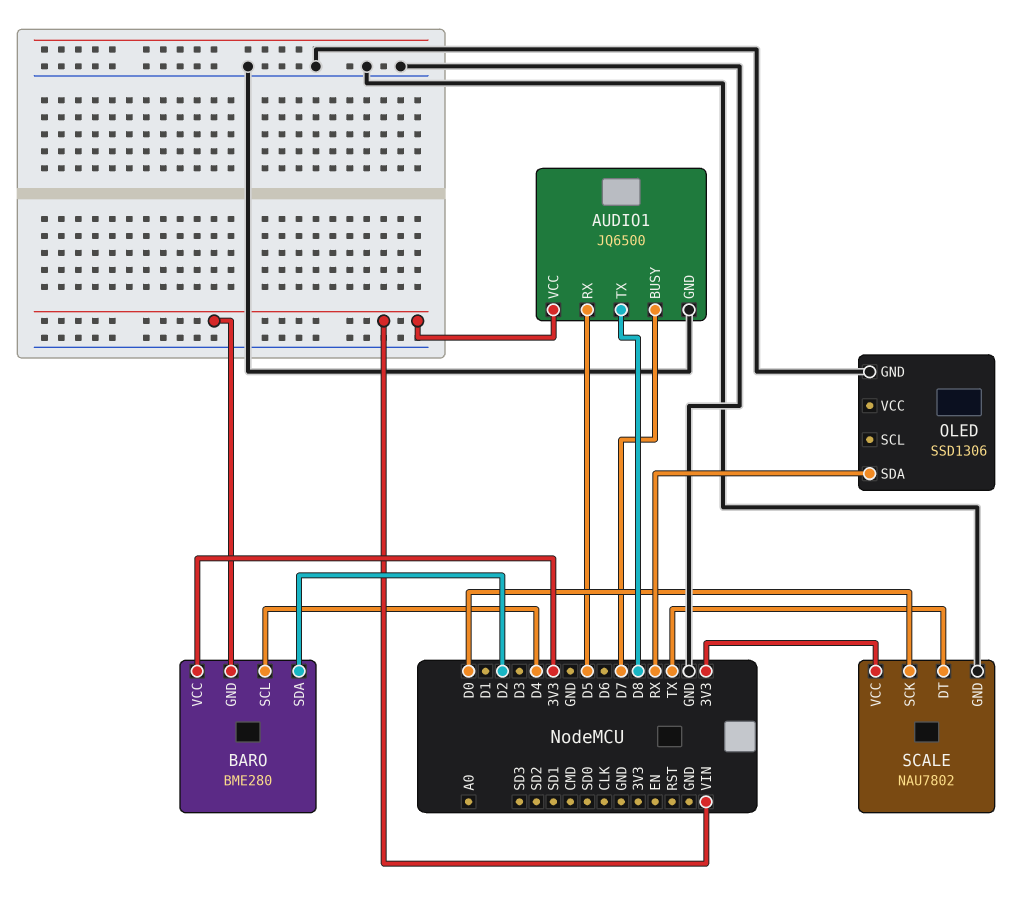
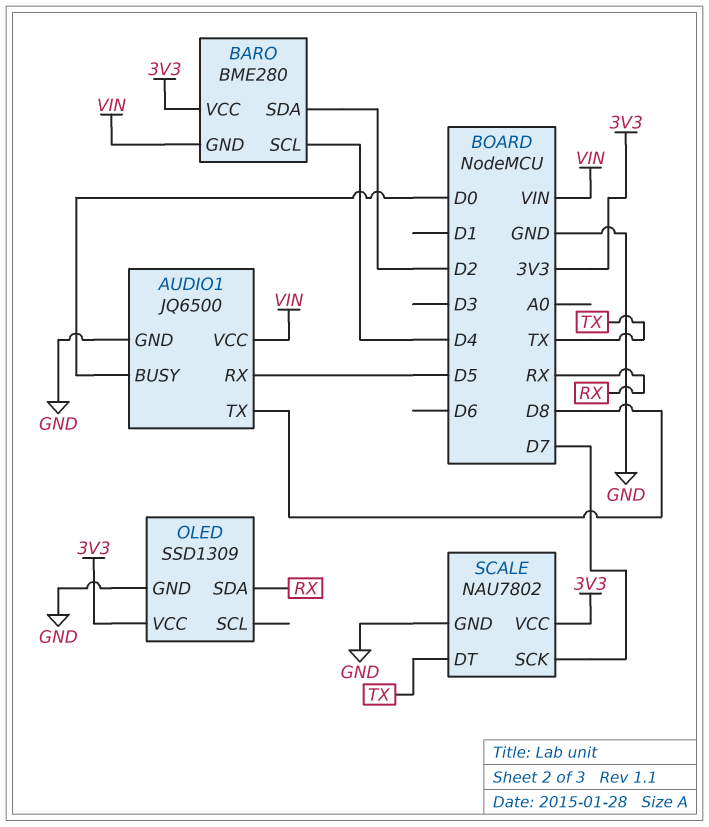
AUDIO1 pin BUSY: D7 -> D0
OLED: SSD1306 -> SSD1309
OLED pin VCC: none -> 3V3
SCALE pin SCK: D0 -> D7

